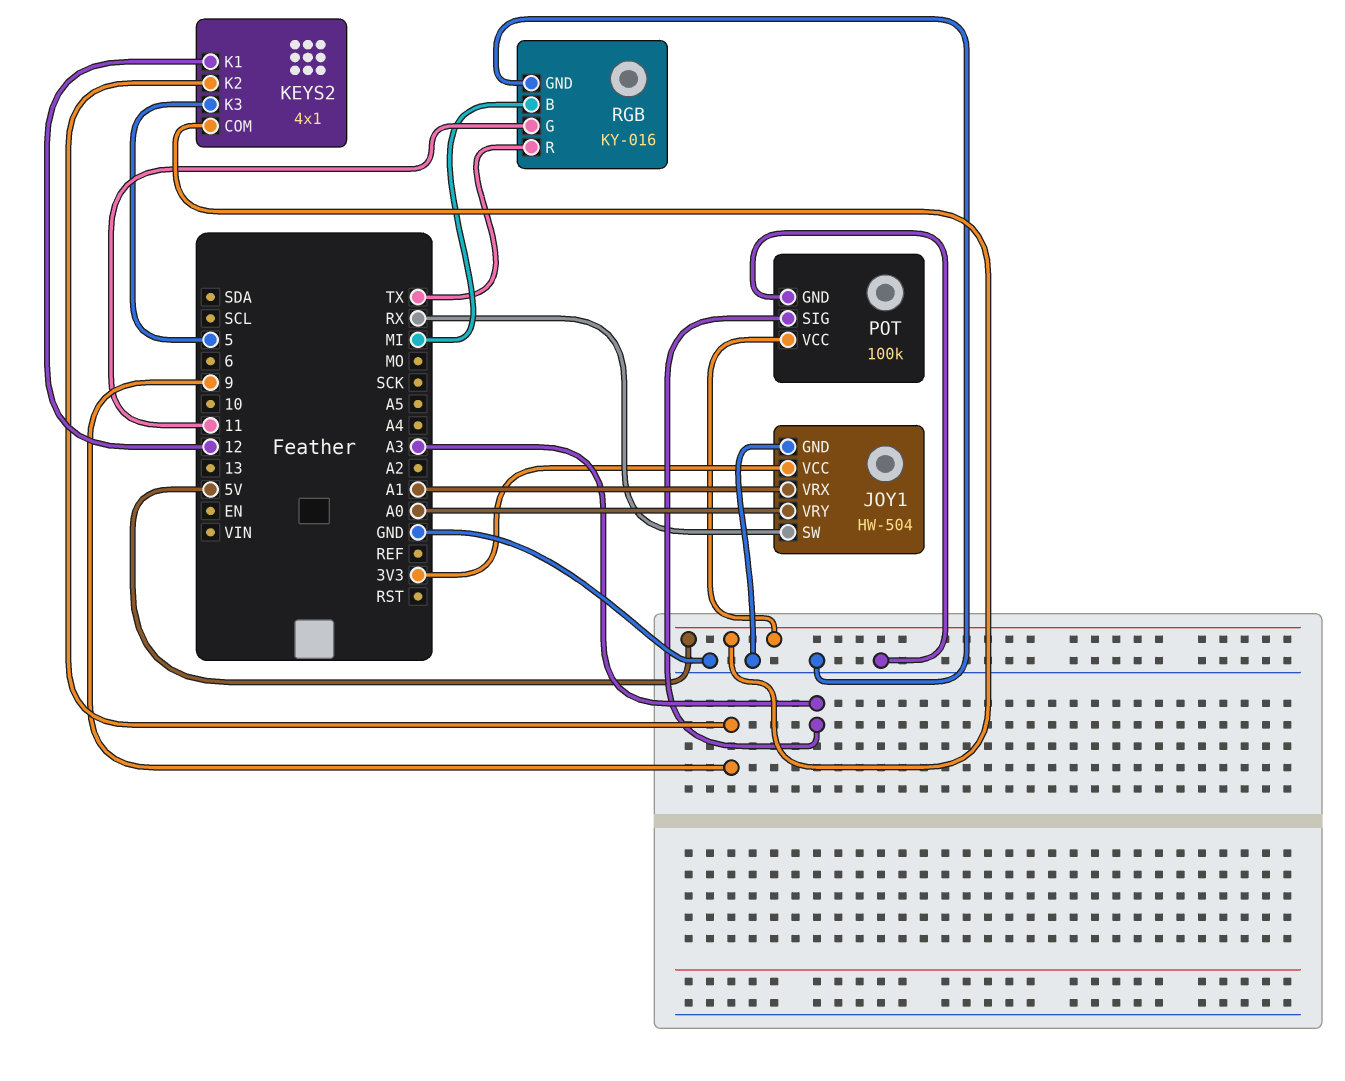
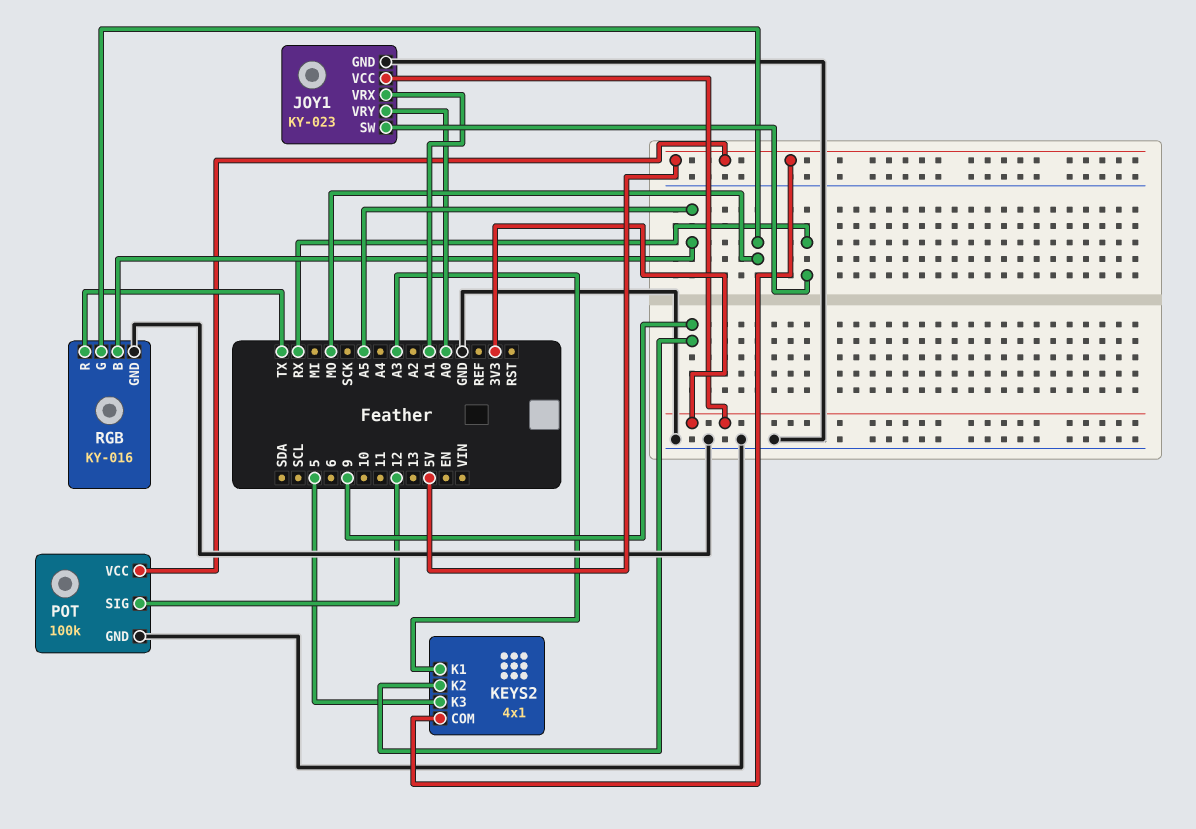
JOY1: HW-504 -> KY-023
KEYS2 pin K1: 12 -> A3
POT pin SIG: A3 -> 12
RGB pin B: MI -> A5
RGB pin G: 11 -> MO

